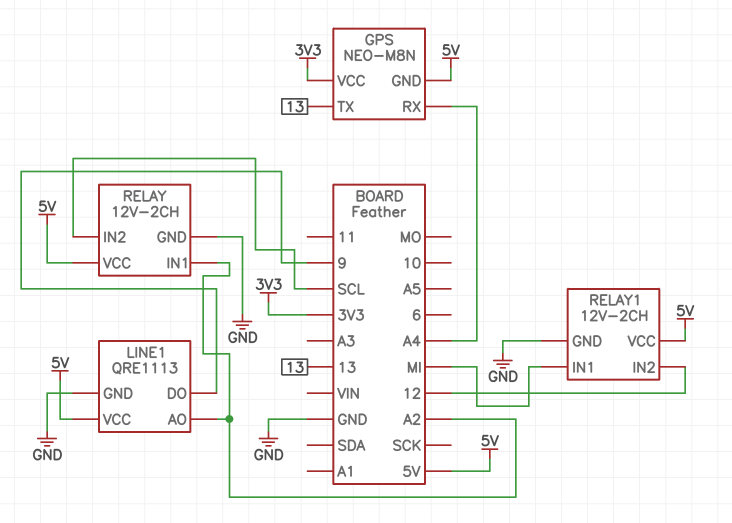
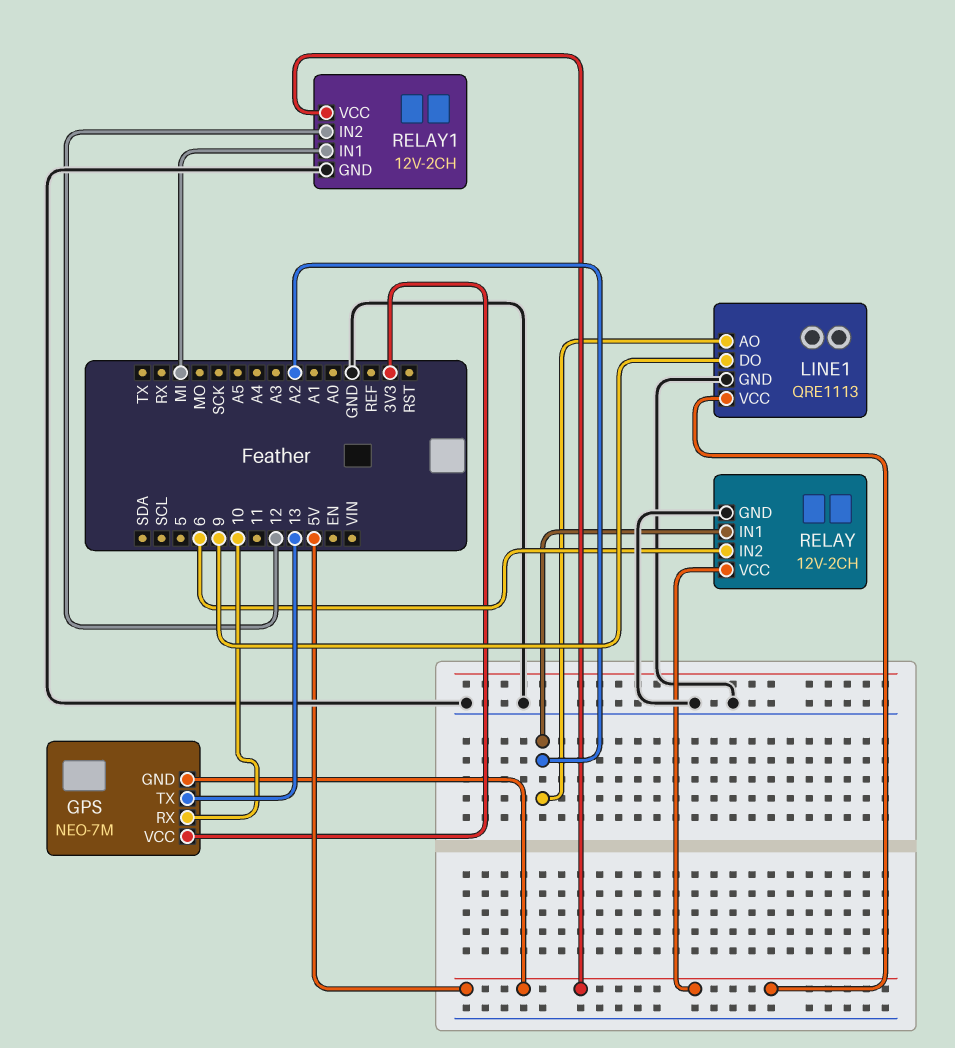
GPS: NEO-M8N -> NEO-7M
GPS pin RX: A4 -> 10
RELAY pin IN2: SCL -> 6

